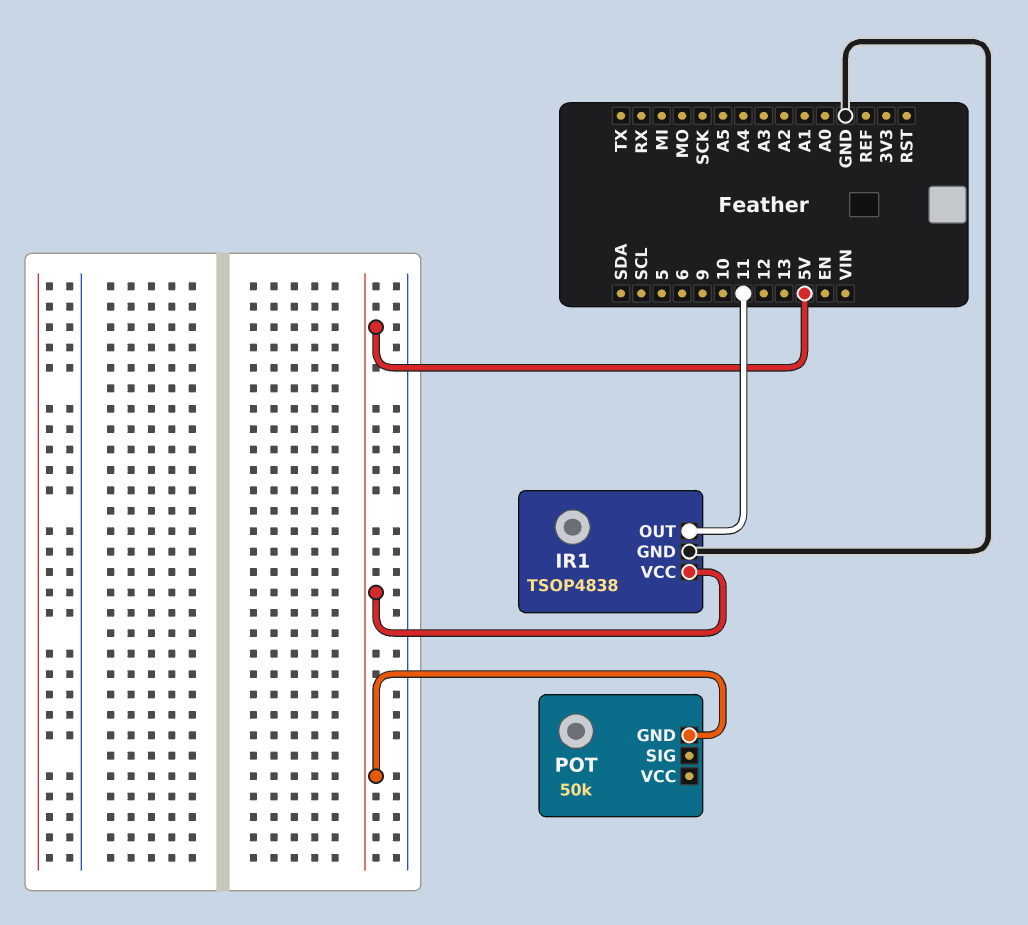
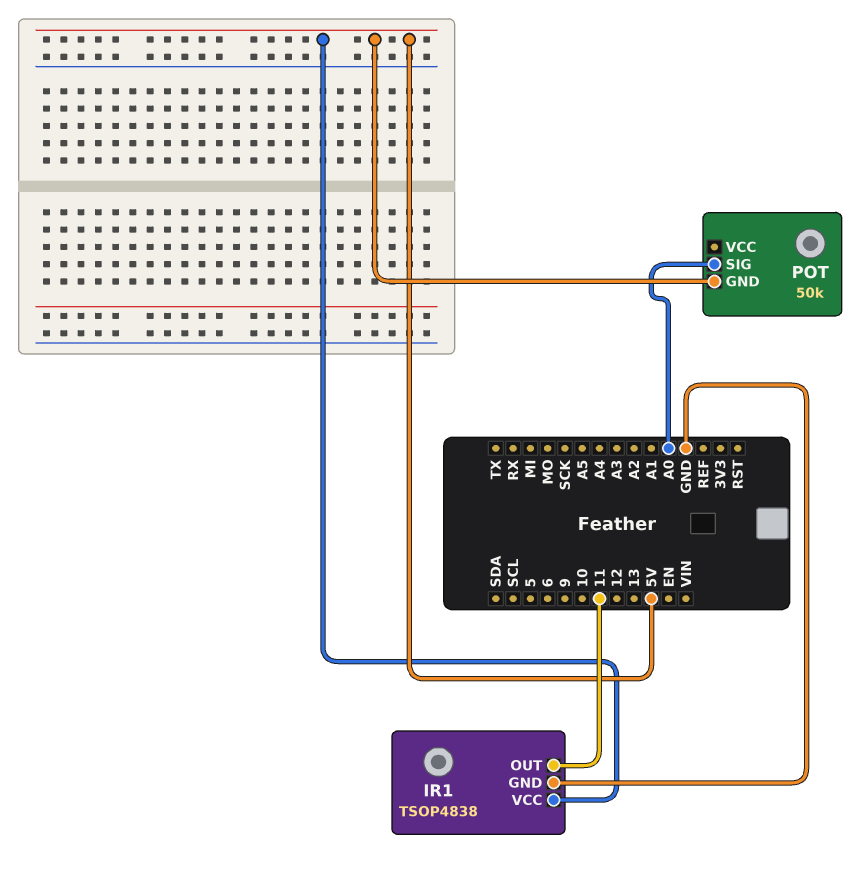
POT pin SIG: none -> A0

